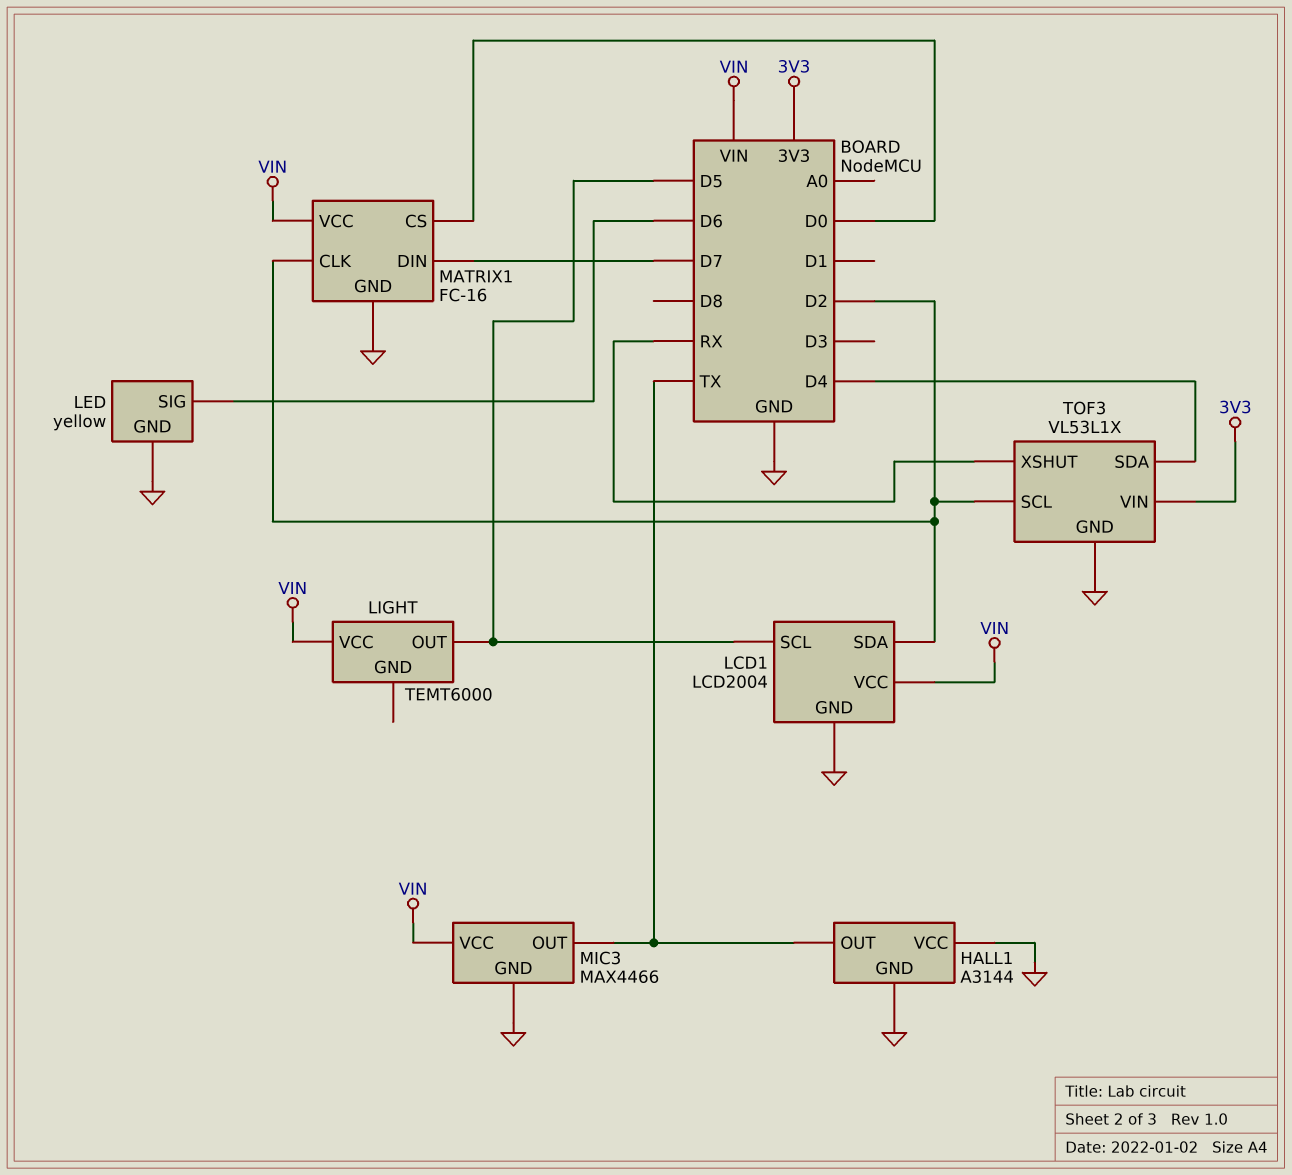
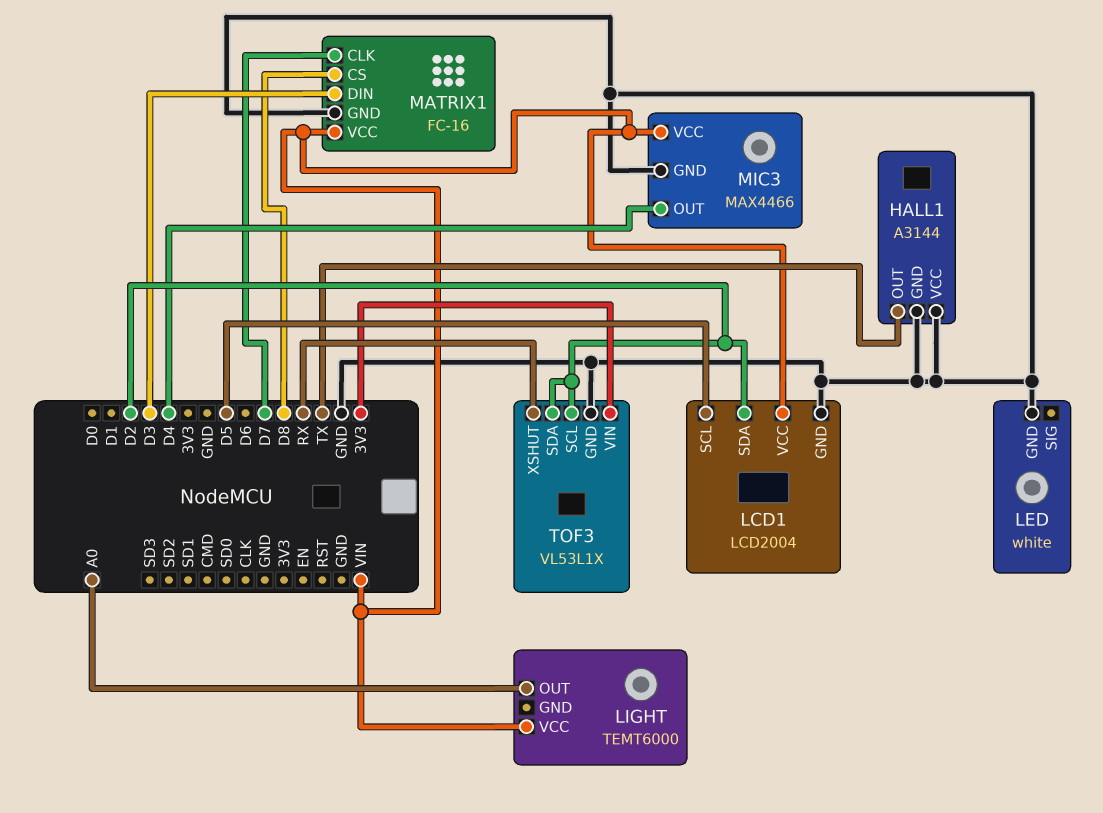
LED: yellow -> white
LED pin SIG: D6 -> none
LIGHT pin OUT: D5 -> A0
MATRIX1 pin CLK: D2 -> D7
MATRIX1 pin CS: D0 -> D8
MATRIX1 pin DIN: D7 -> D3
MIC3 pin OUT: TX -> D4
TOF3 pin SDA: D4 -> D2

